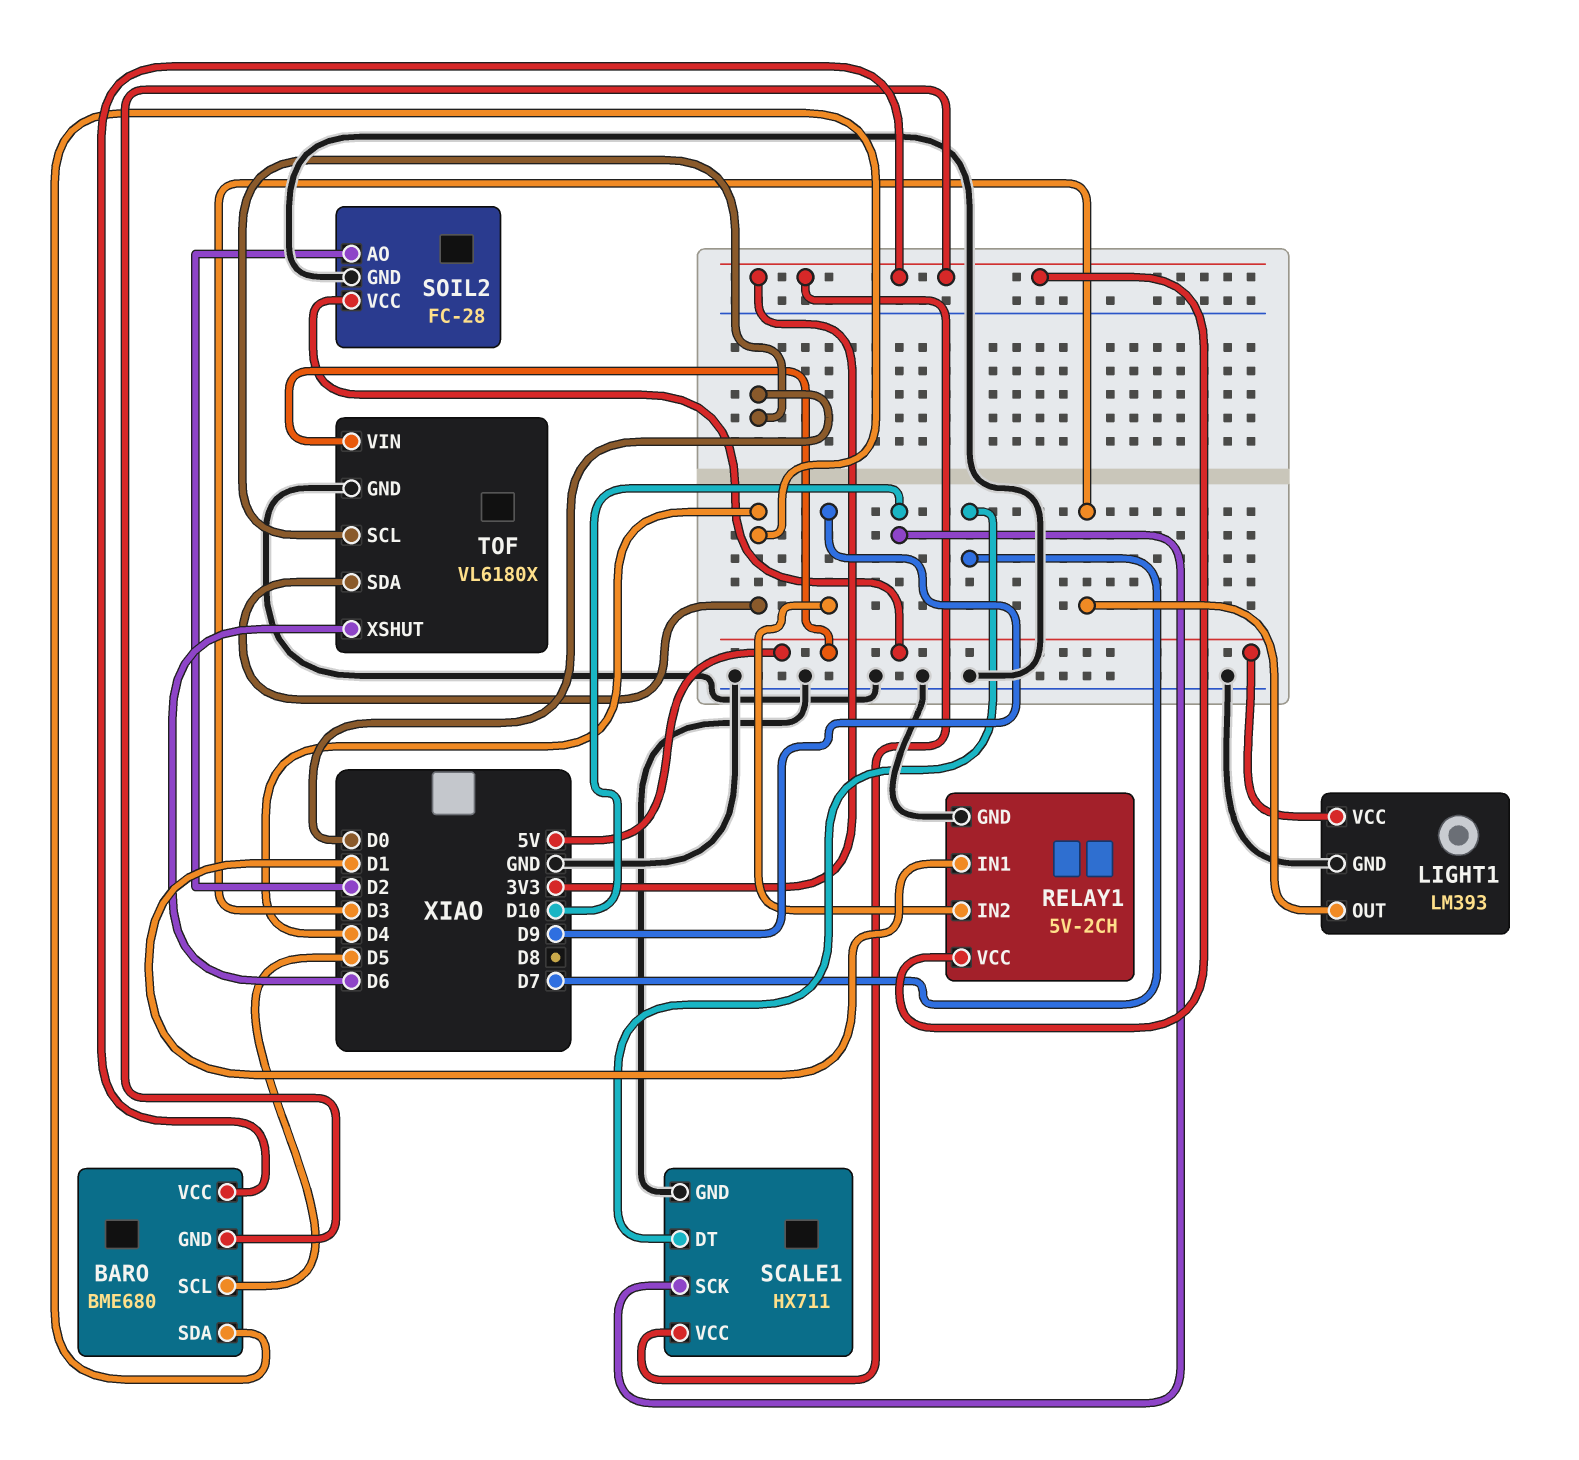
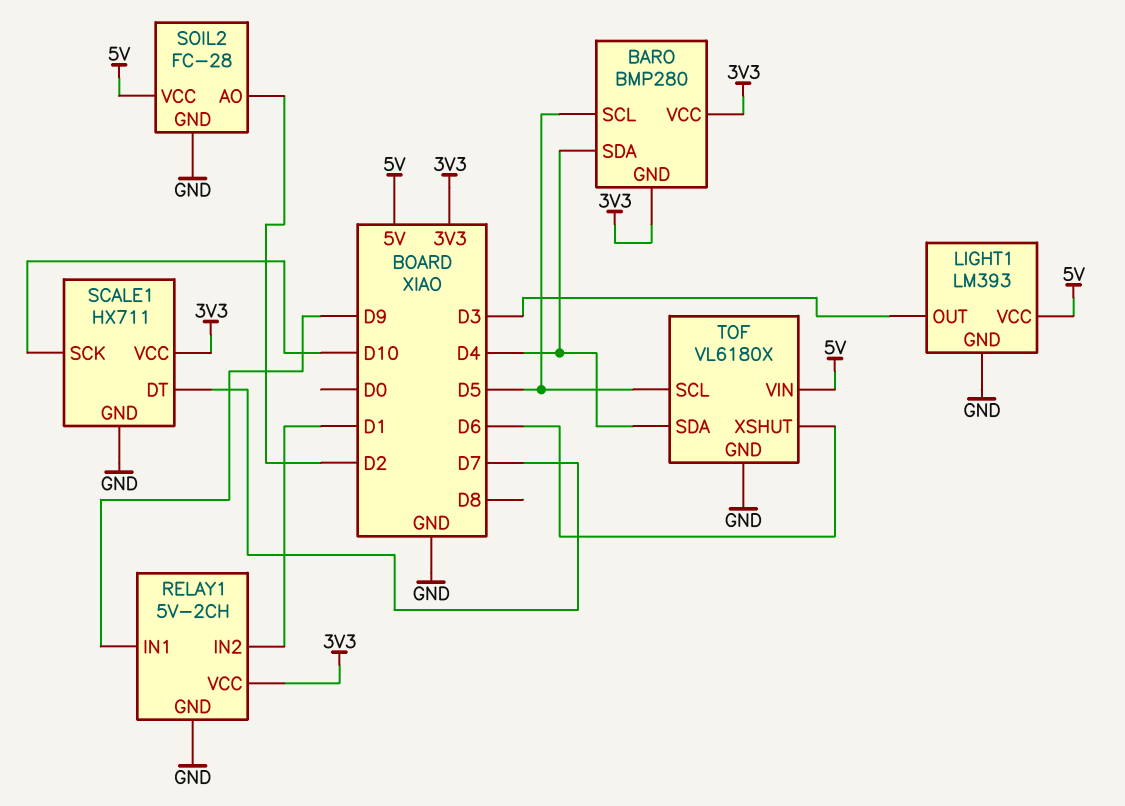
BARO: BME680 -> BMP280
RELAY1 pin IN1: D1 -> D9
RELAY1 pin IN2: D9 -> D1
TOF pin SCL: D0 -> D5

